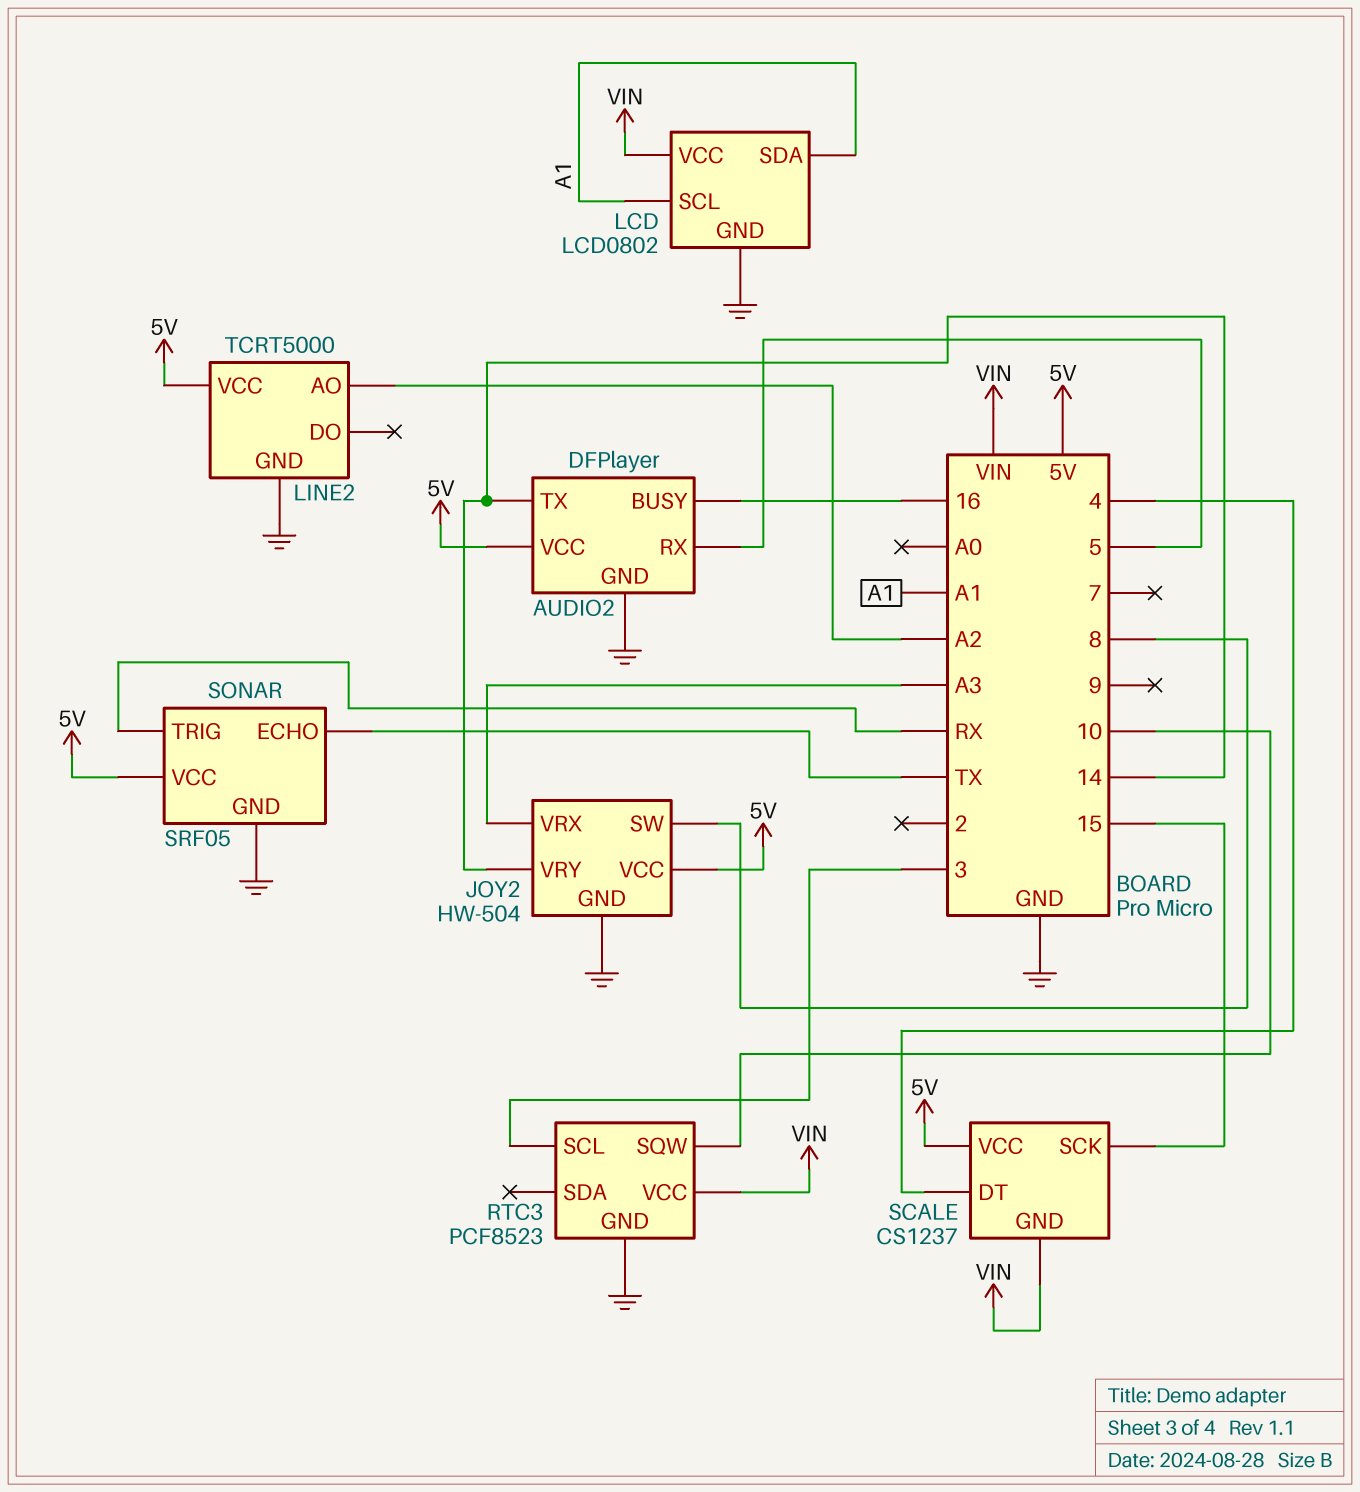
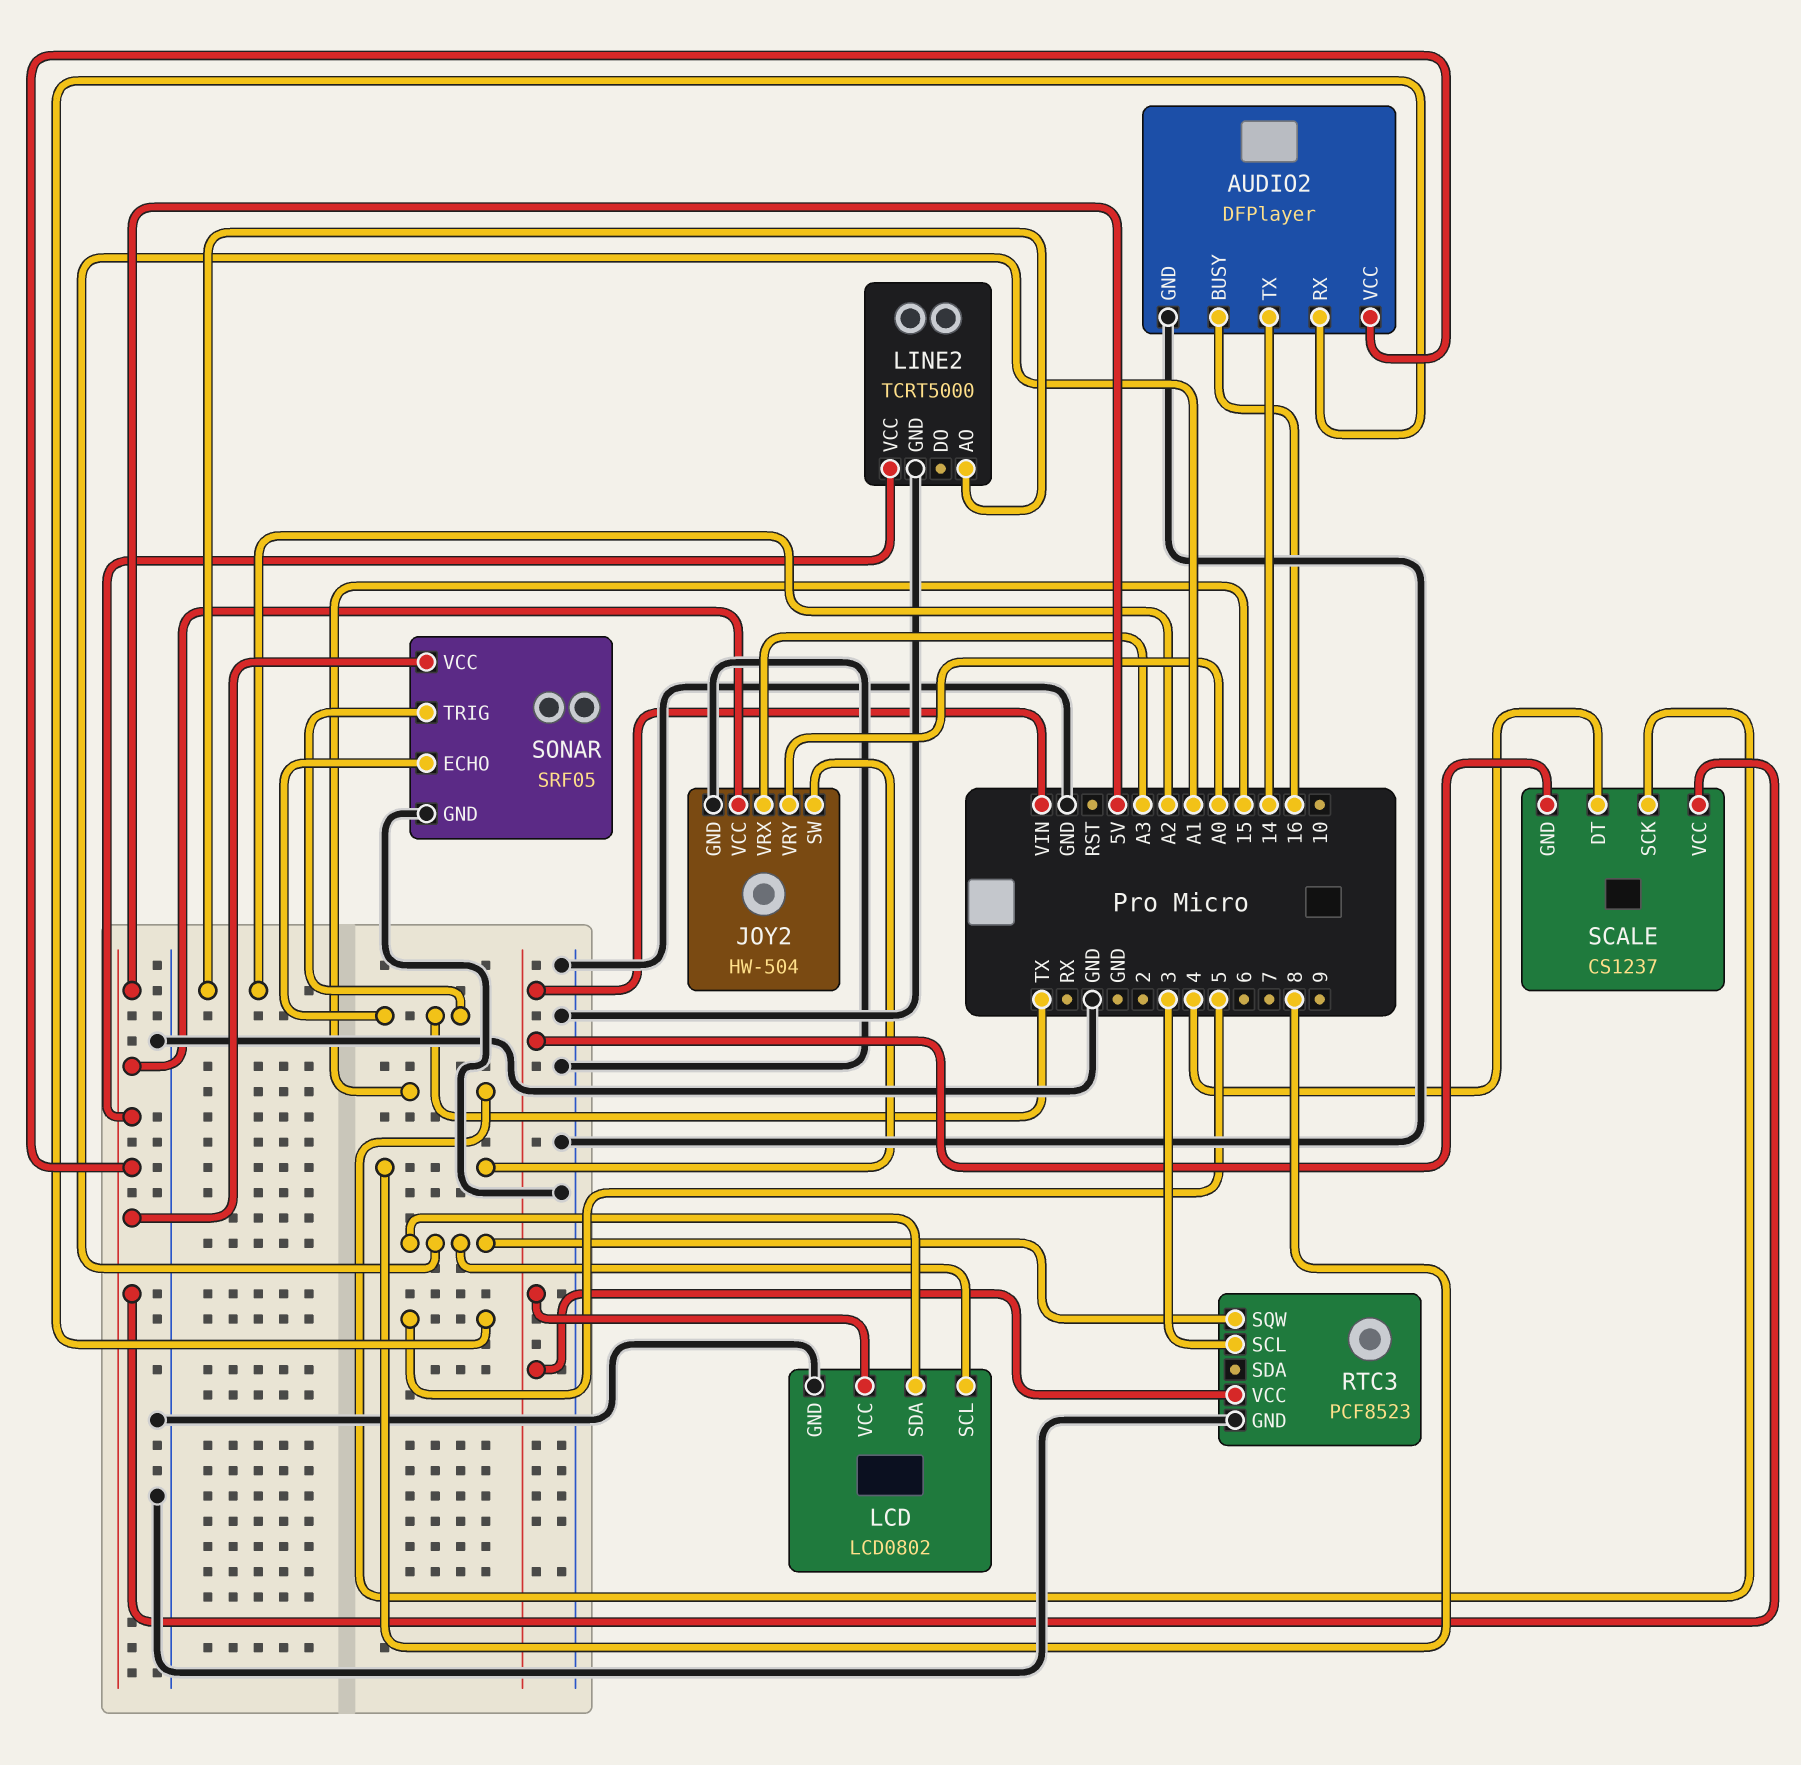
JOY2 pin VRY: 14 -> A0
RTC3 pin SQW: 10 -> A1
SONAR pin TRIG: RX -> TX

